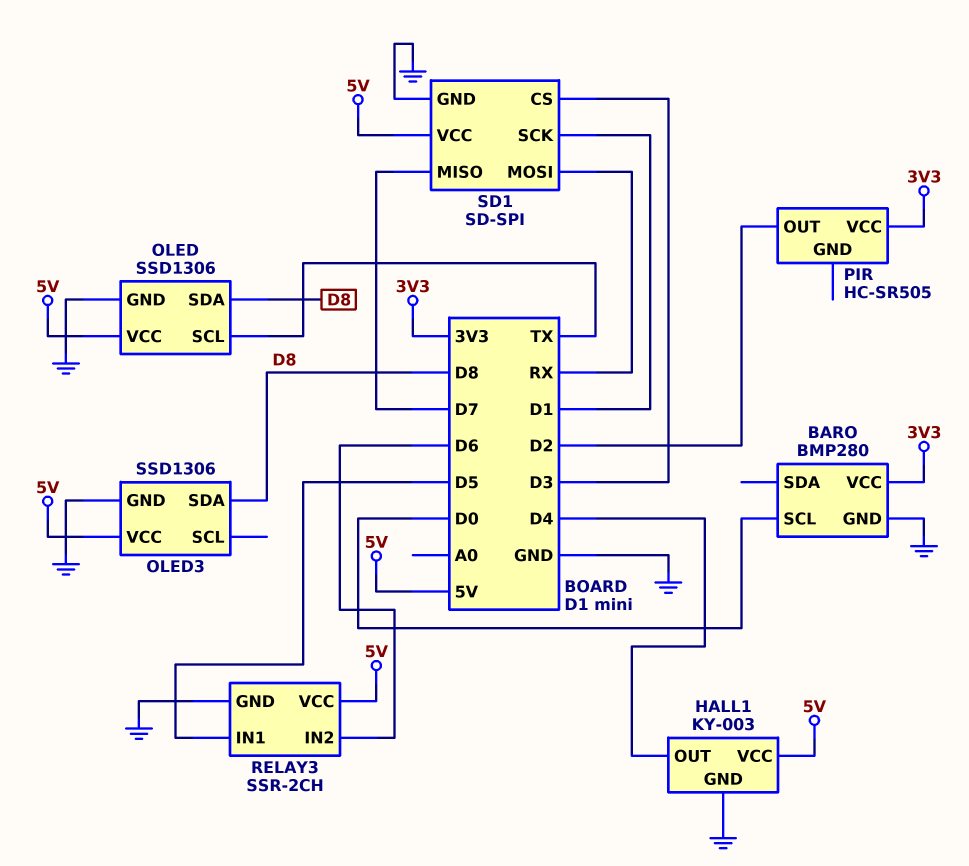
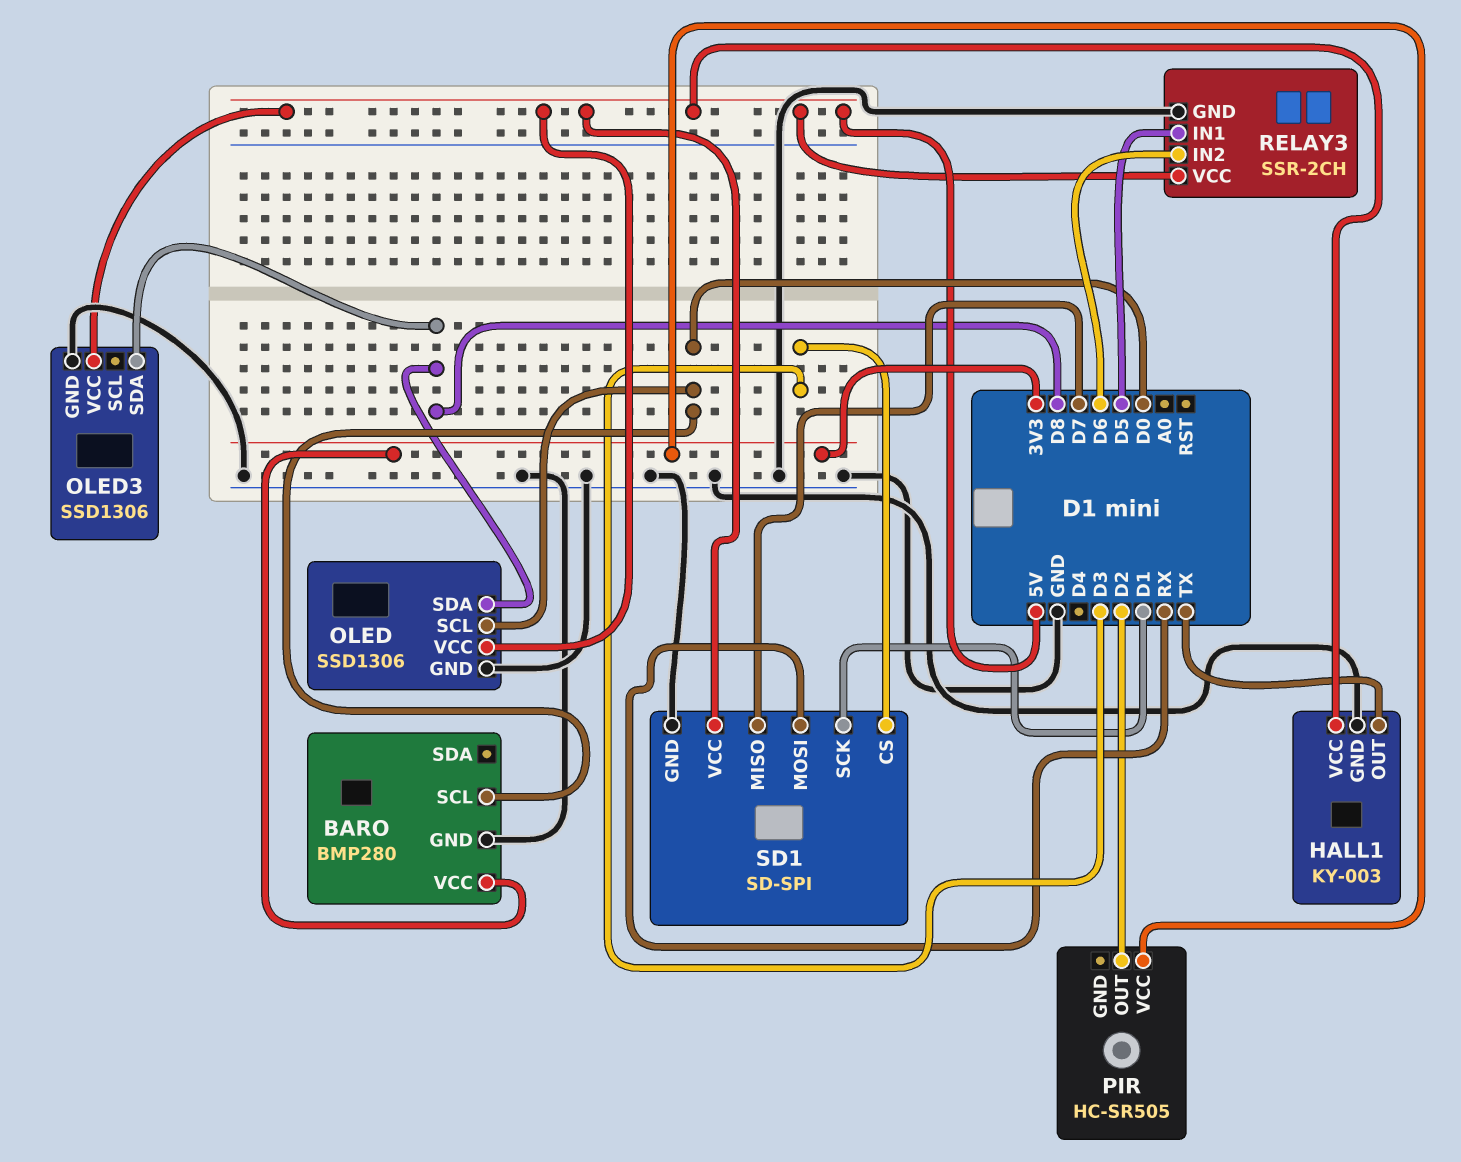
HALL1 pin OUT: D4 -> TX
OLED pin SCL: TX -> D0

